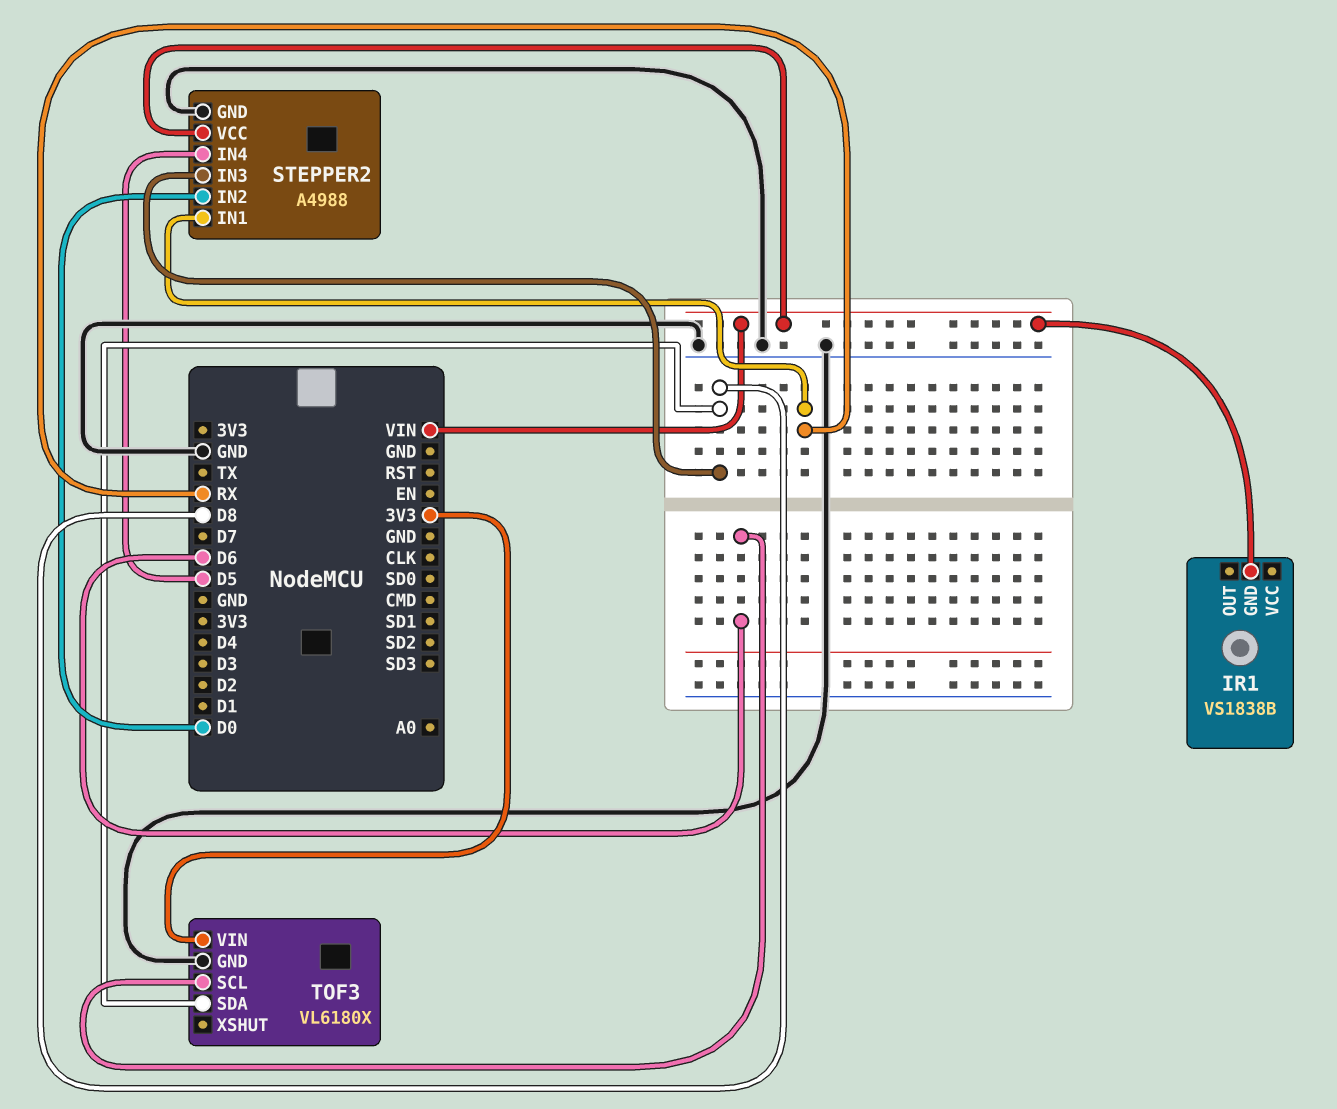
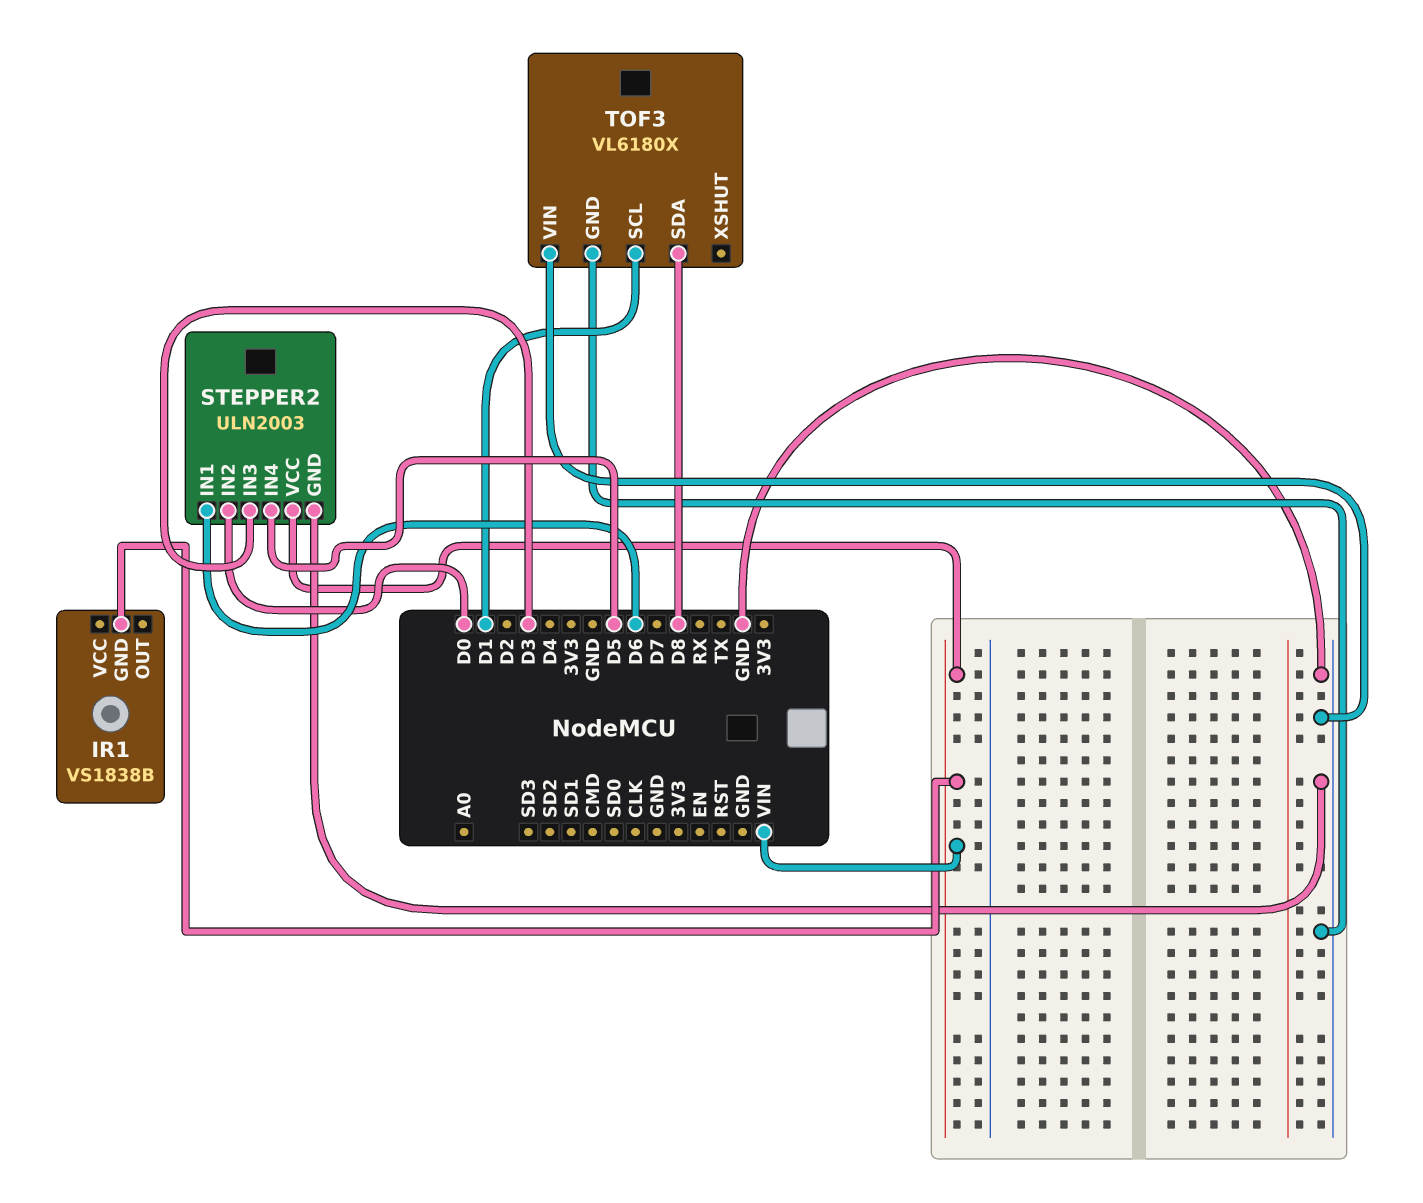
STEPPER2: A4988 -> ULN2003
STEPPER2 pin IN1: RX -> D6
STEPPER2 pin IN3: D8 -> D3
TOF3 pin SCL: D6 -> D1
TOF3 pin VIN: 3V3 -> GND

